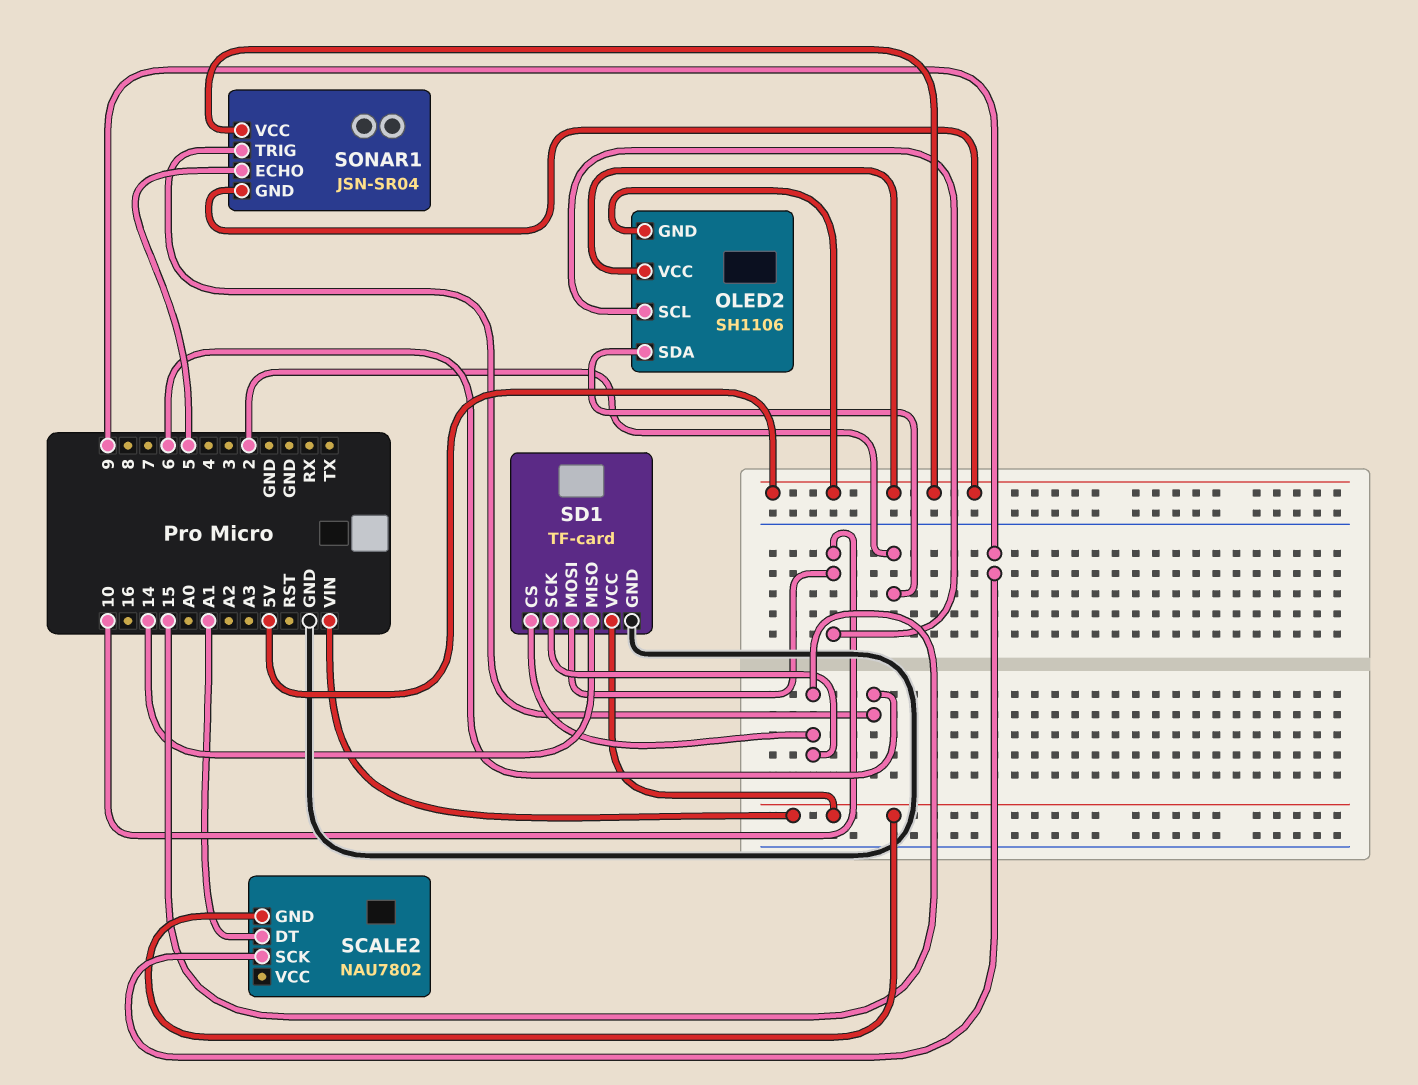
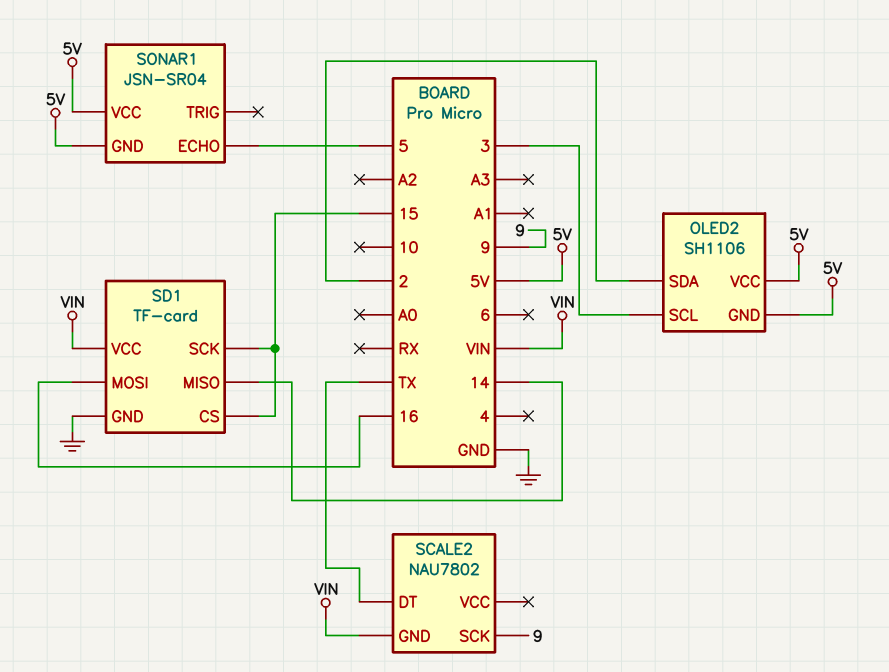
OLED2 pin SCL: 10 -> 3
SCALE2 pin DT: A1 -> TX
SD1 pin MOSI: 10 -> 16
SONAR1 pin TRIG: 6 -> none

